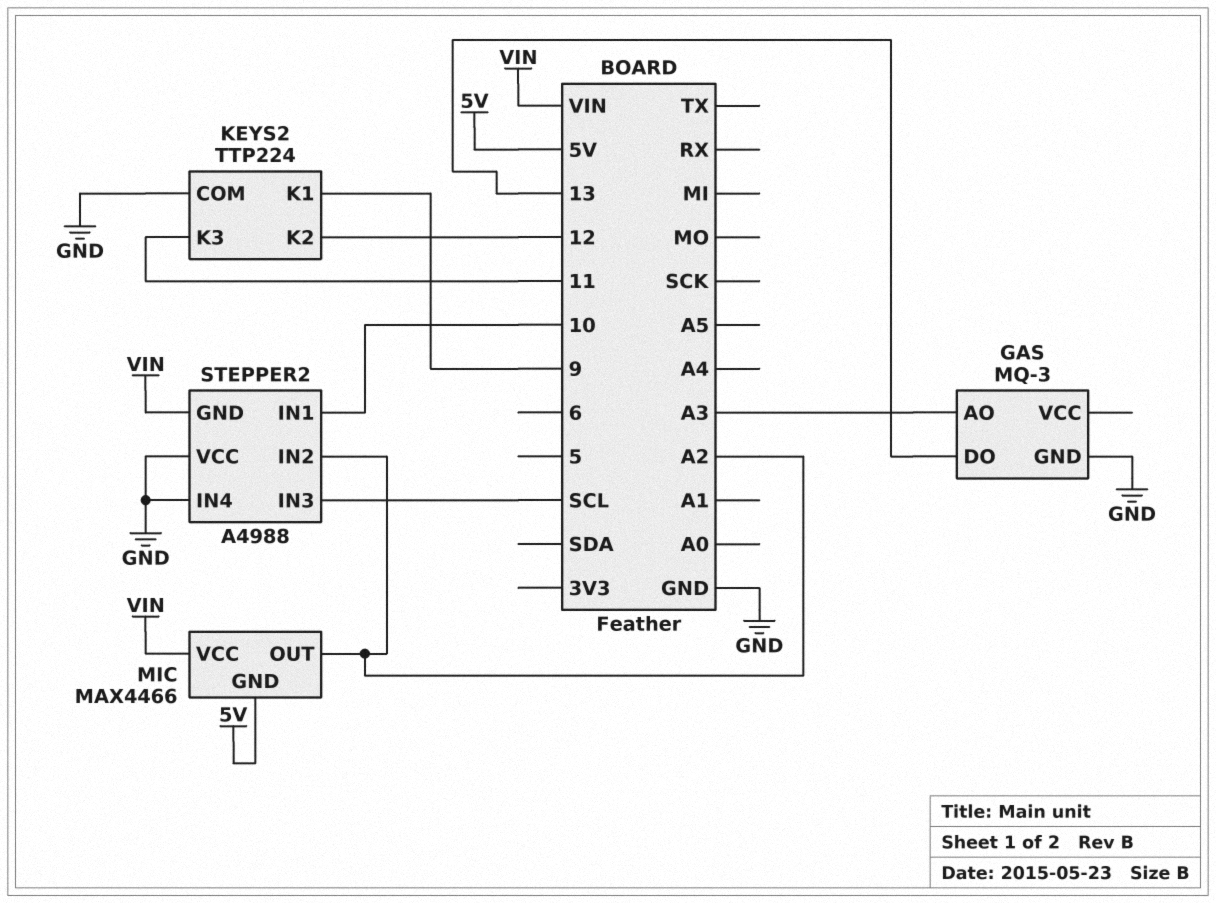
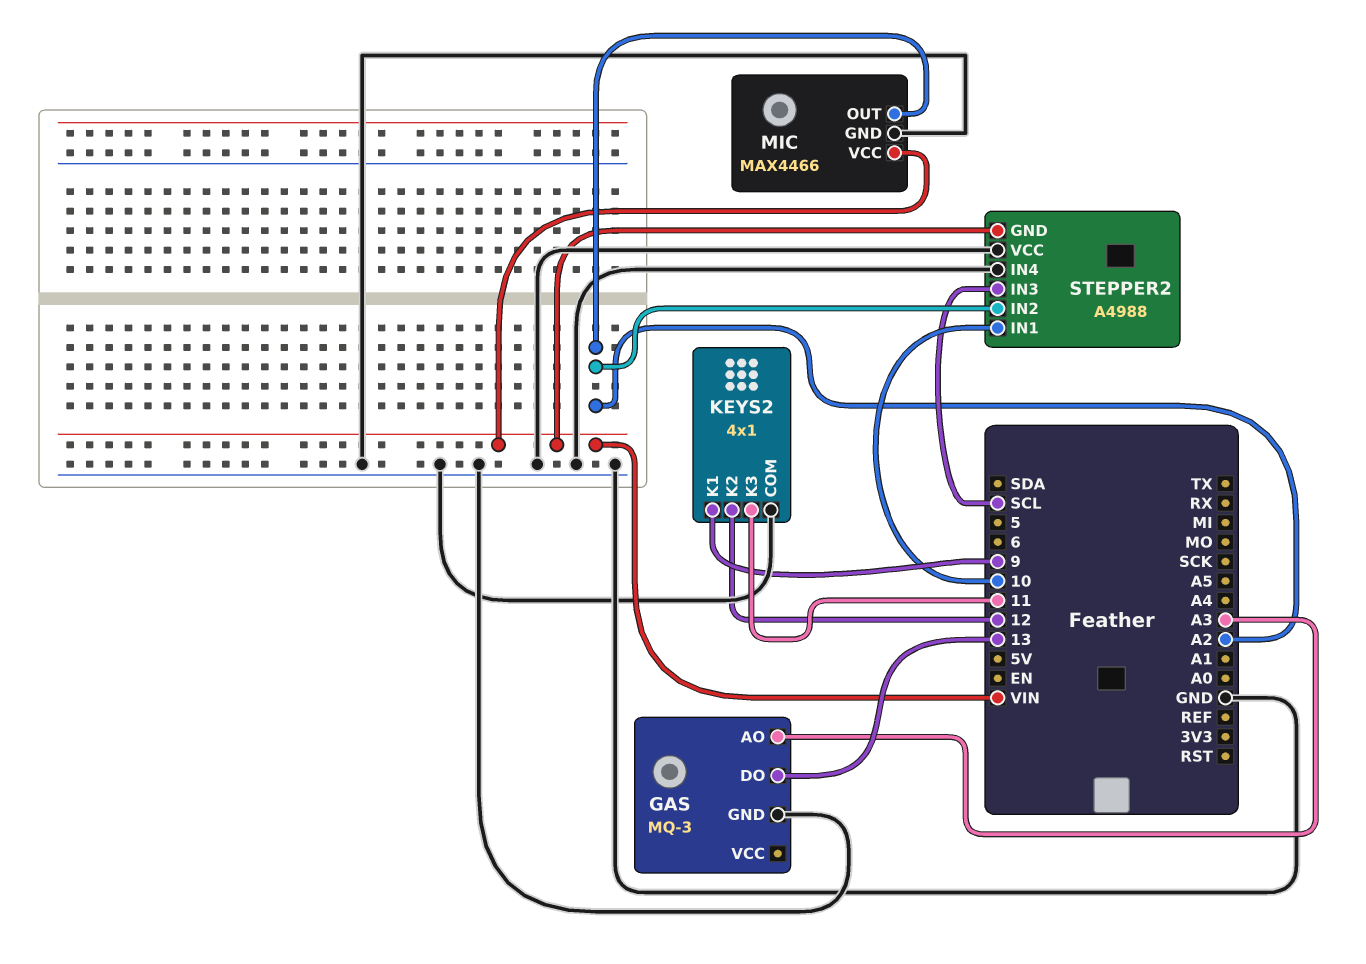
KEYS2: TTP224 -> 4x1
MIC pin GND: 5V -> GND

